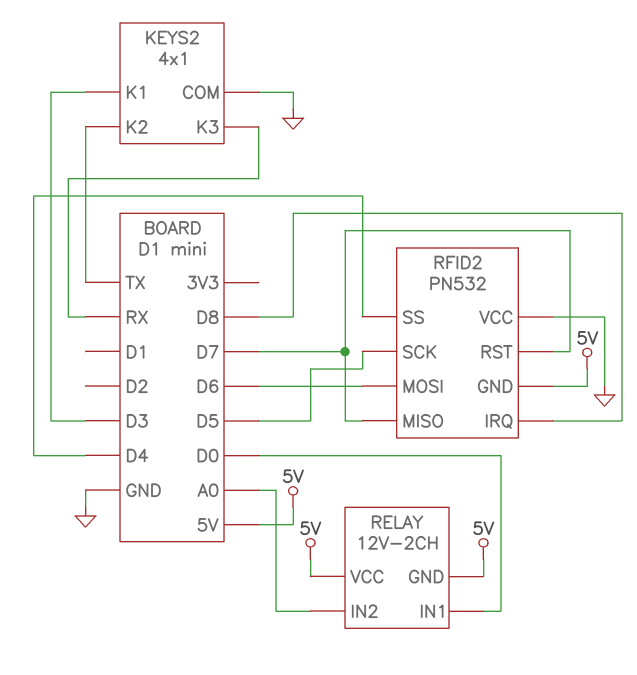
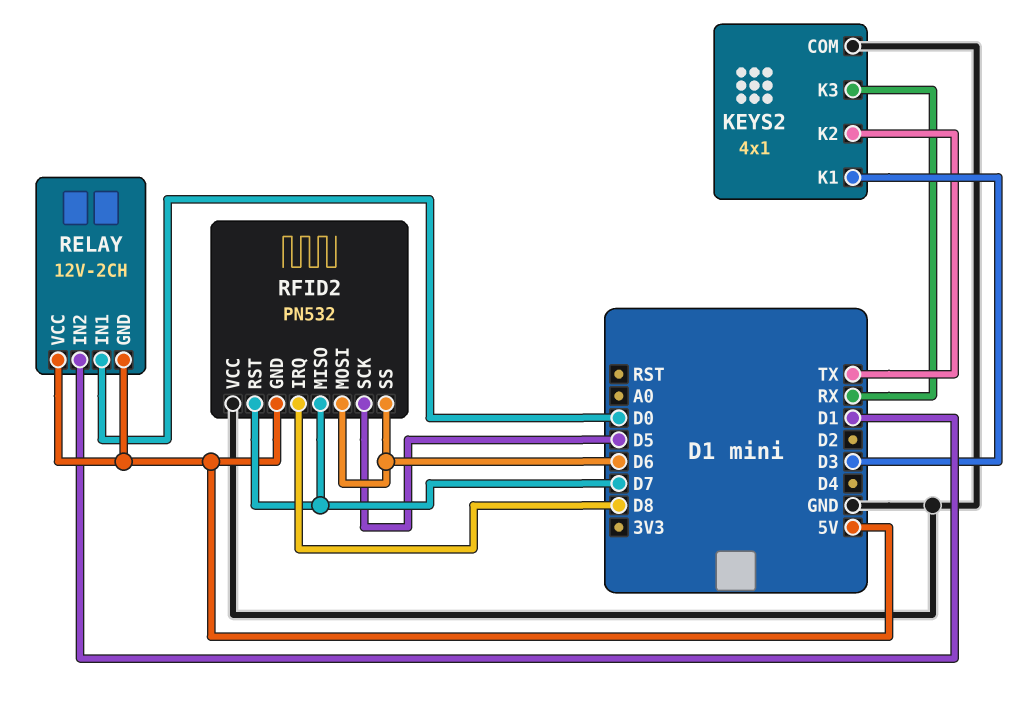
RELAY pin IN2: A0 -> D1
RFID2 pin SS: D4 -> D6

